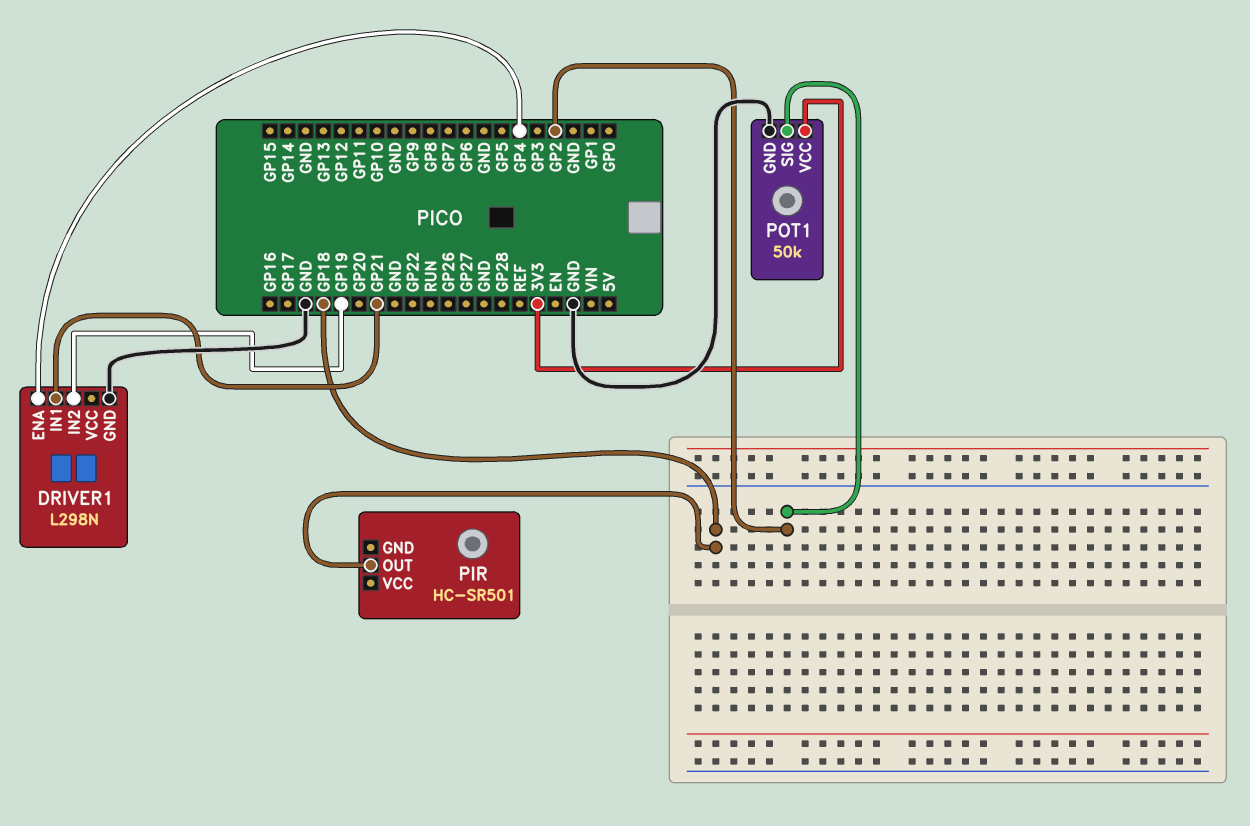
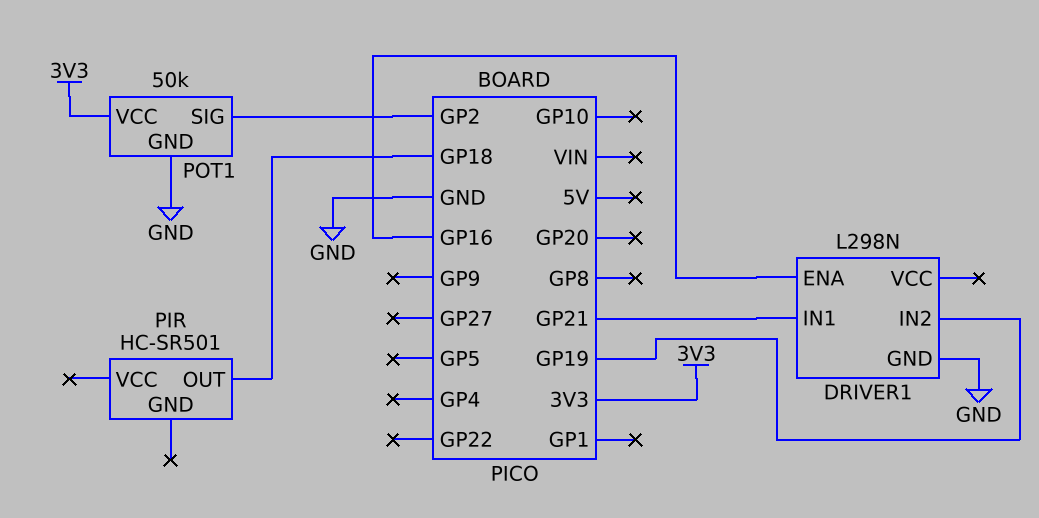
DRIVER1 pin ENA: GP4 -> GP16

